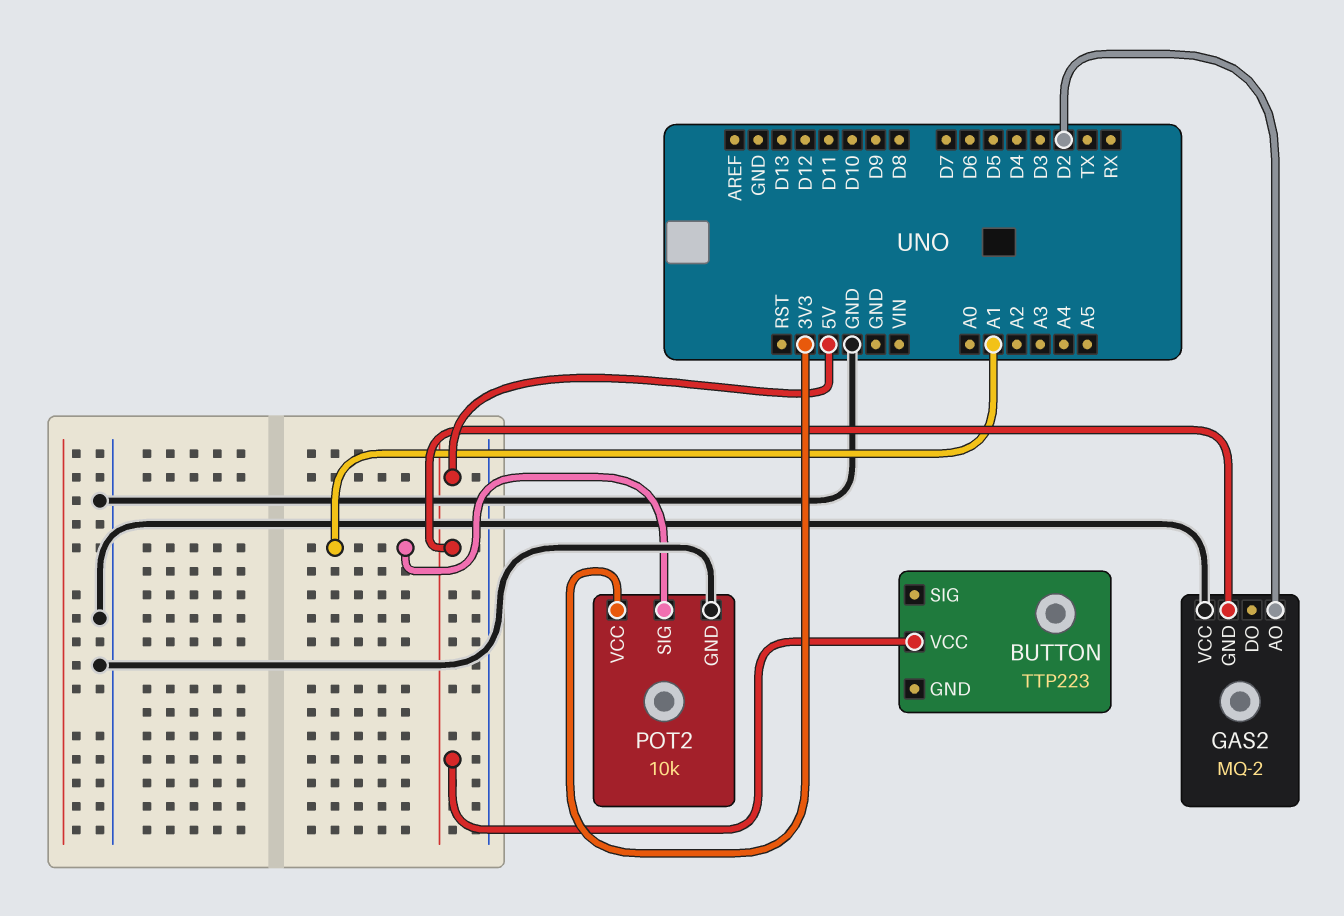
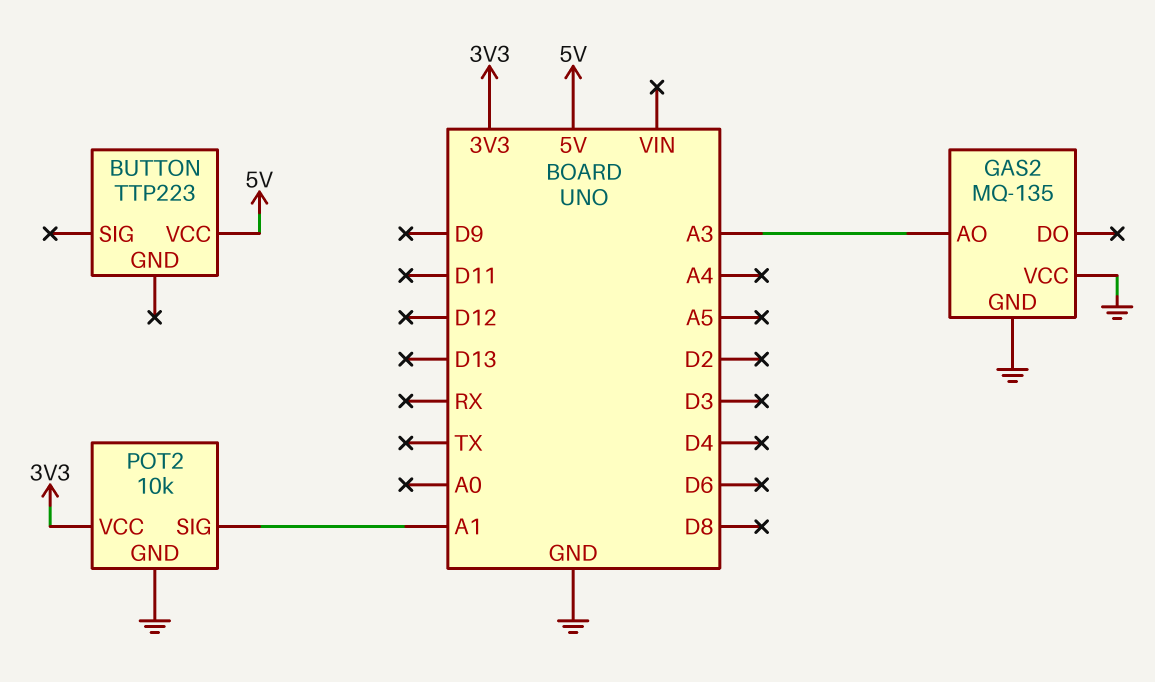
GAS2: MQ-2 -> MQ-135
GAS2 pin AO: D2 -> A3
GAS2 pin GND: 5V -> GND

